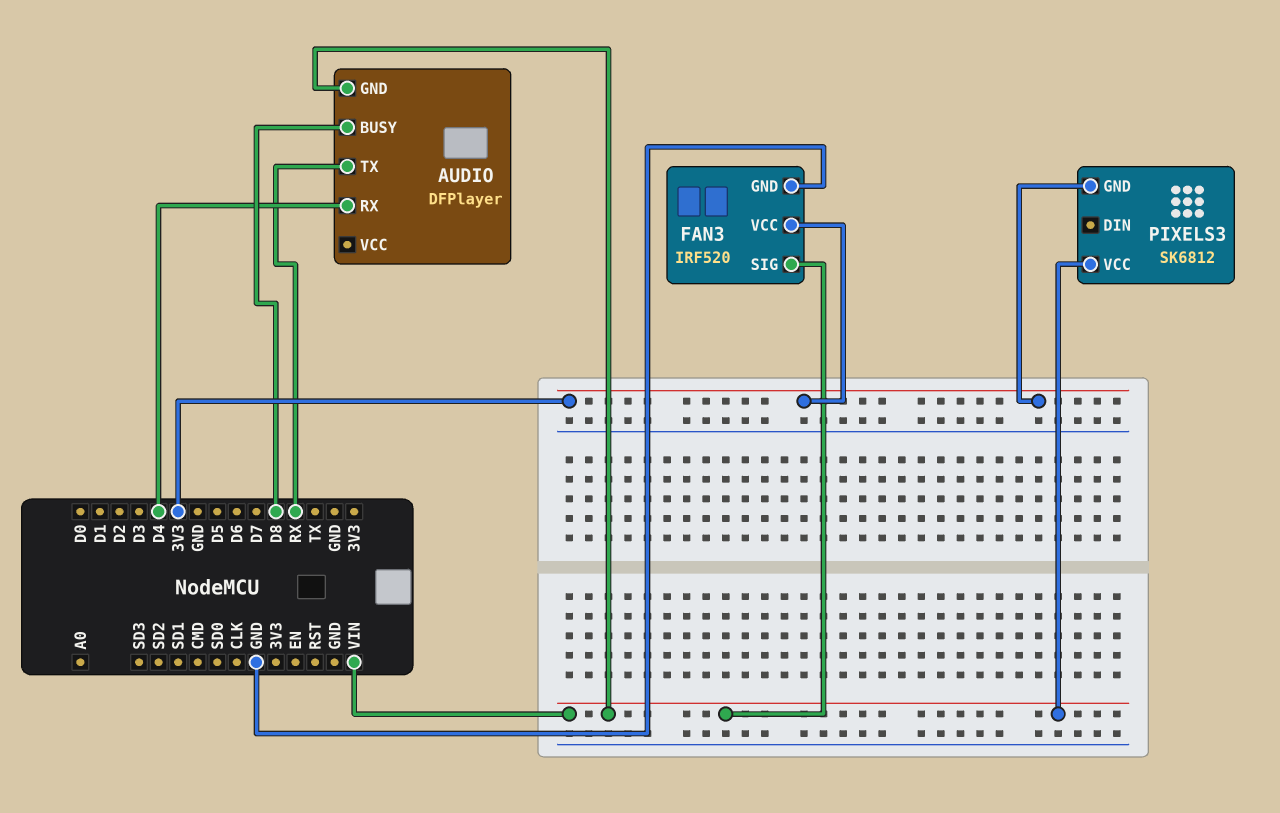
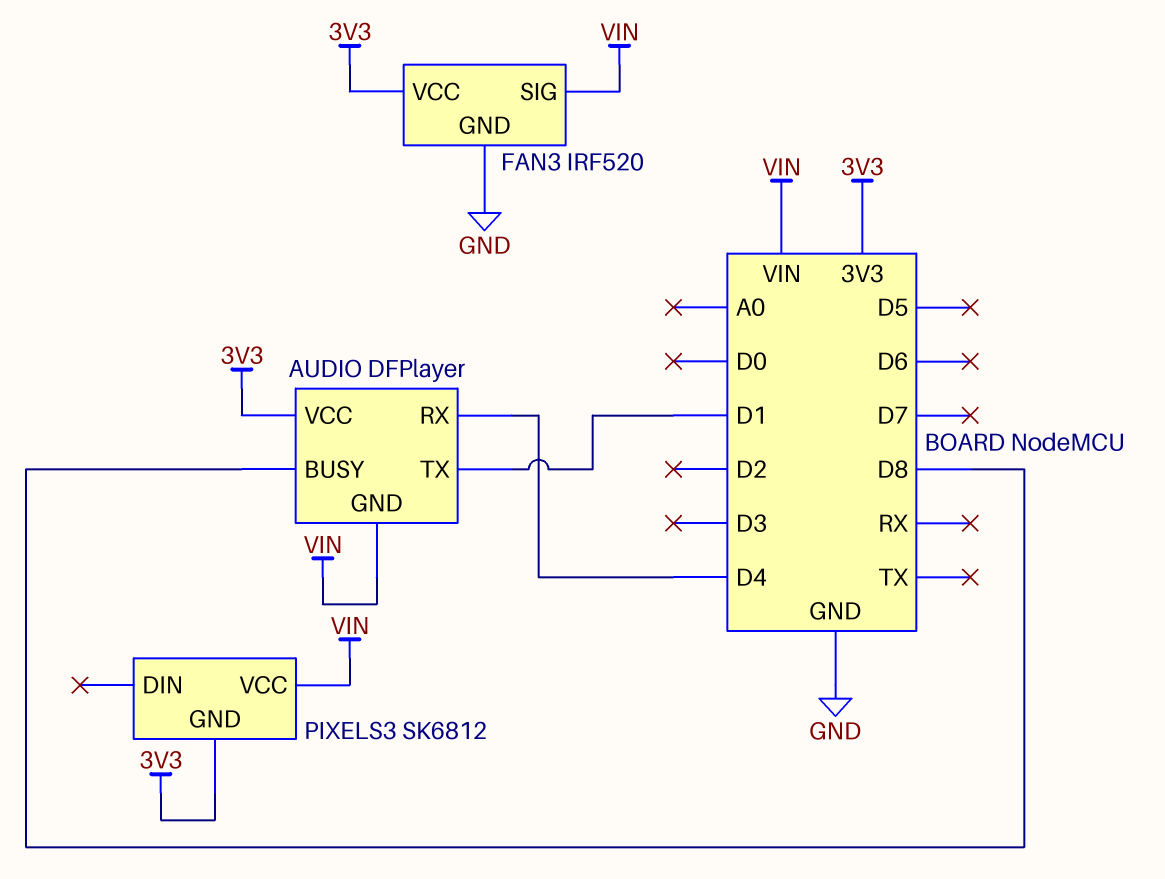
AUDIO pin TX: RX -> D1
AUDIO pin VCC: none -> 3V3

